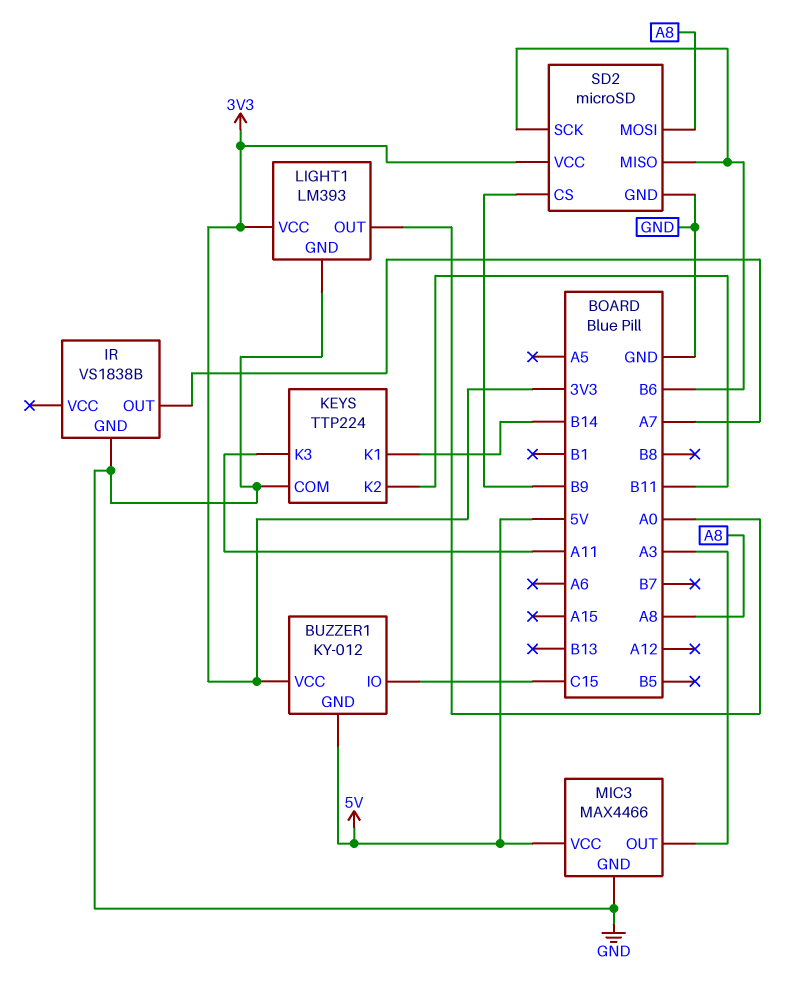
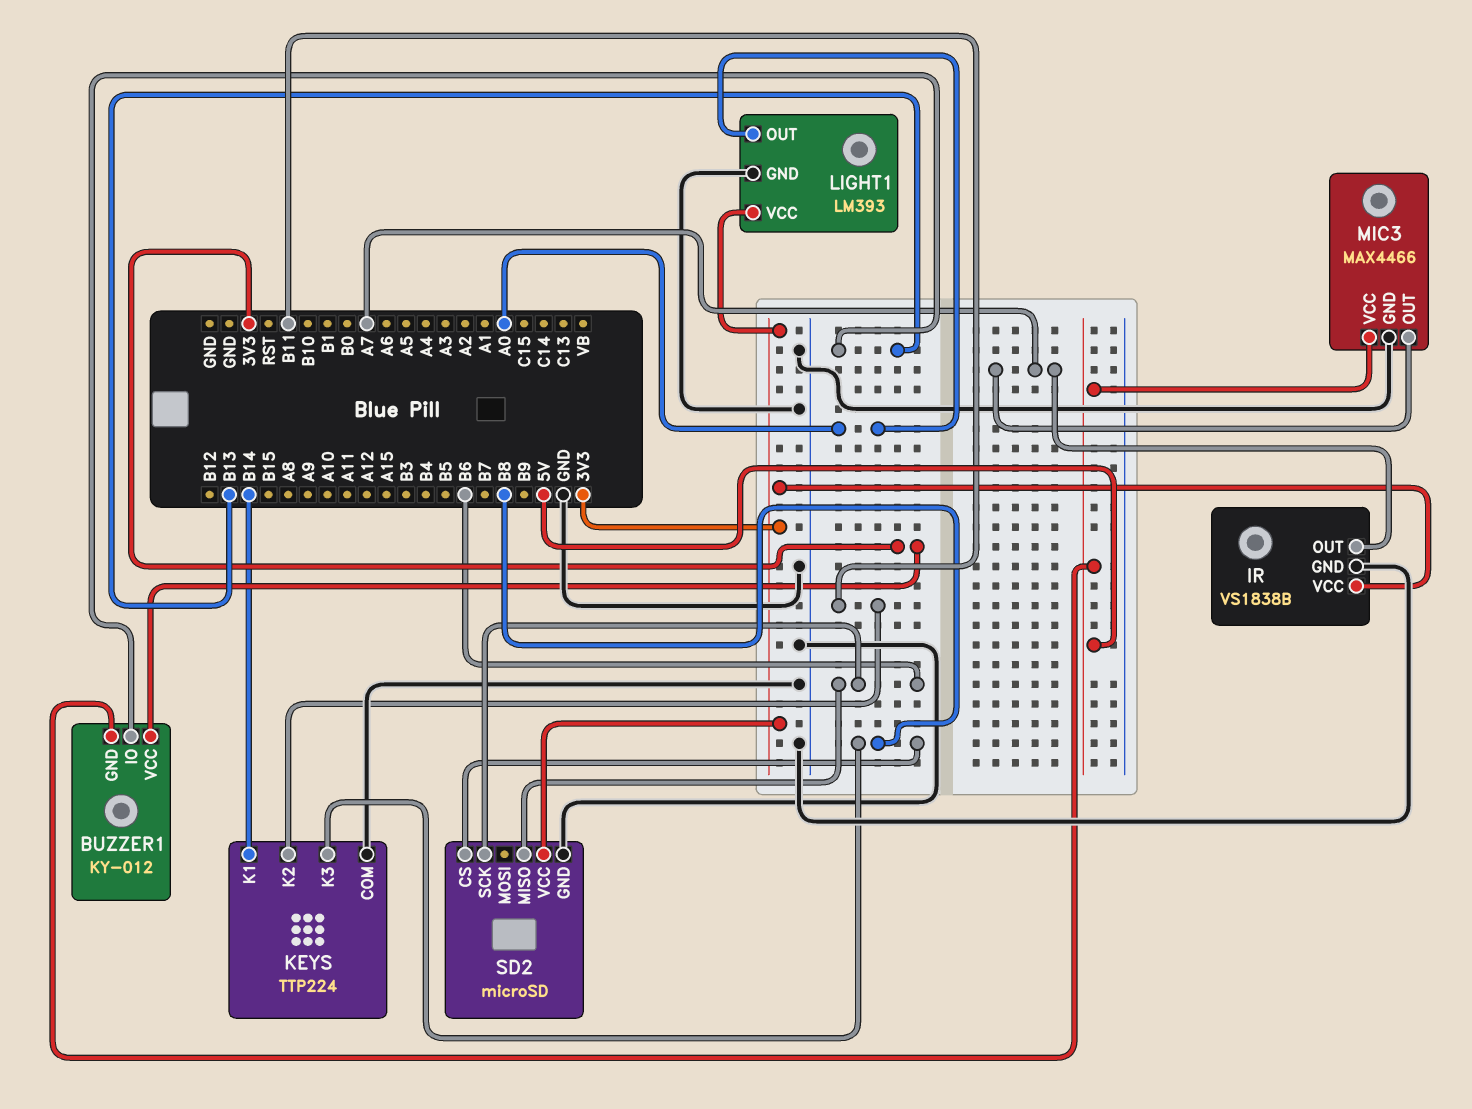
BUZZER1 pin IO: C15 -> B13
IR pin VCC: none -> 3V3
KEYS pin K3: A11 -> B8
MIC3 pin OUT: A3 -> A7
SD2 pin CS: B9 -> B8
SD2 pin MOSI: A8 -> none

